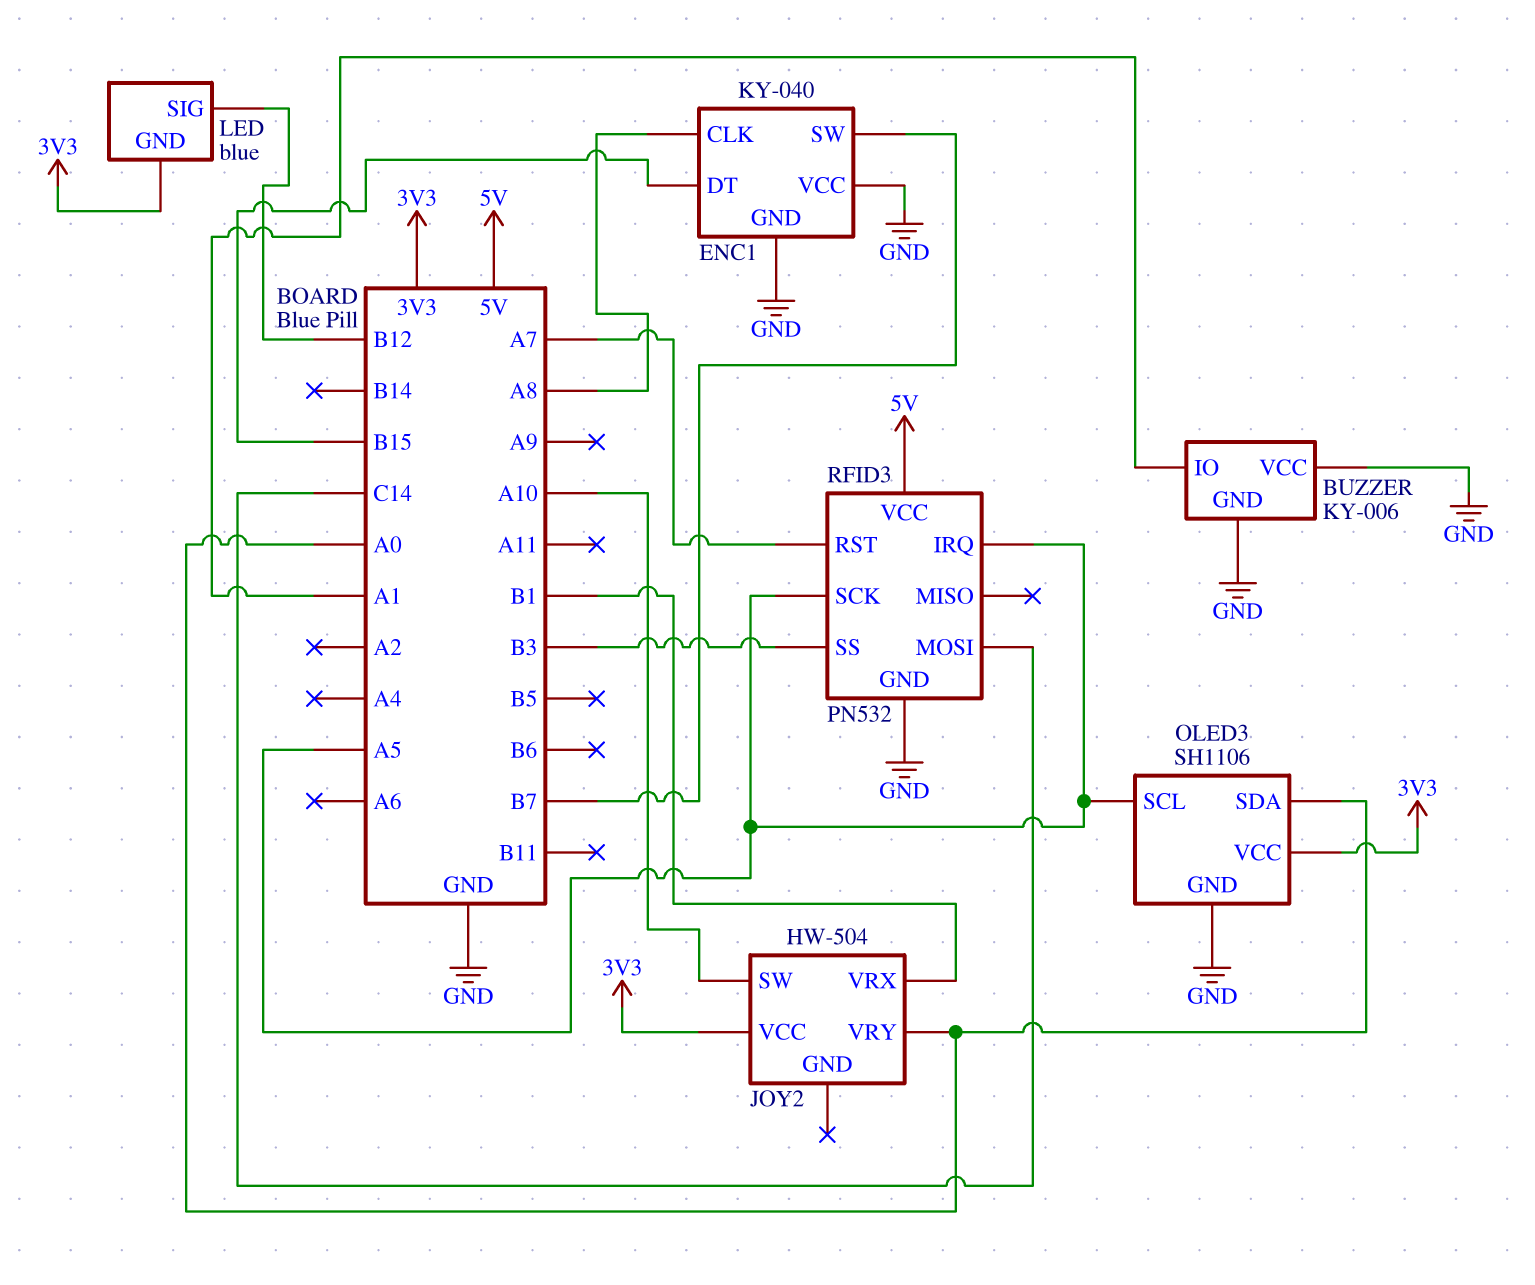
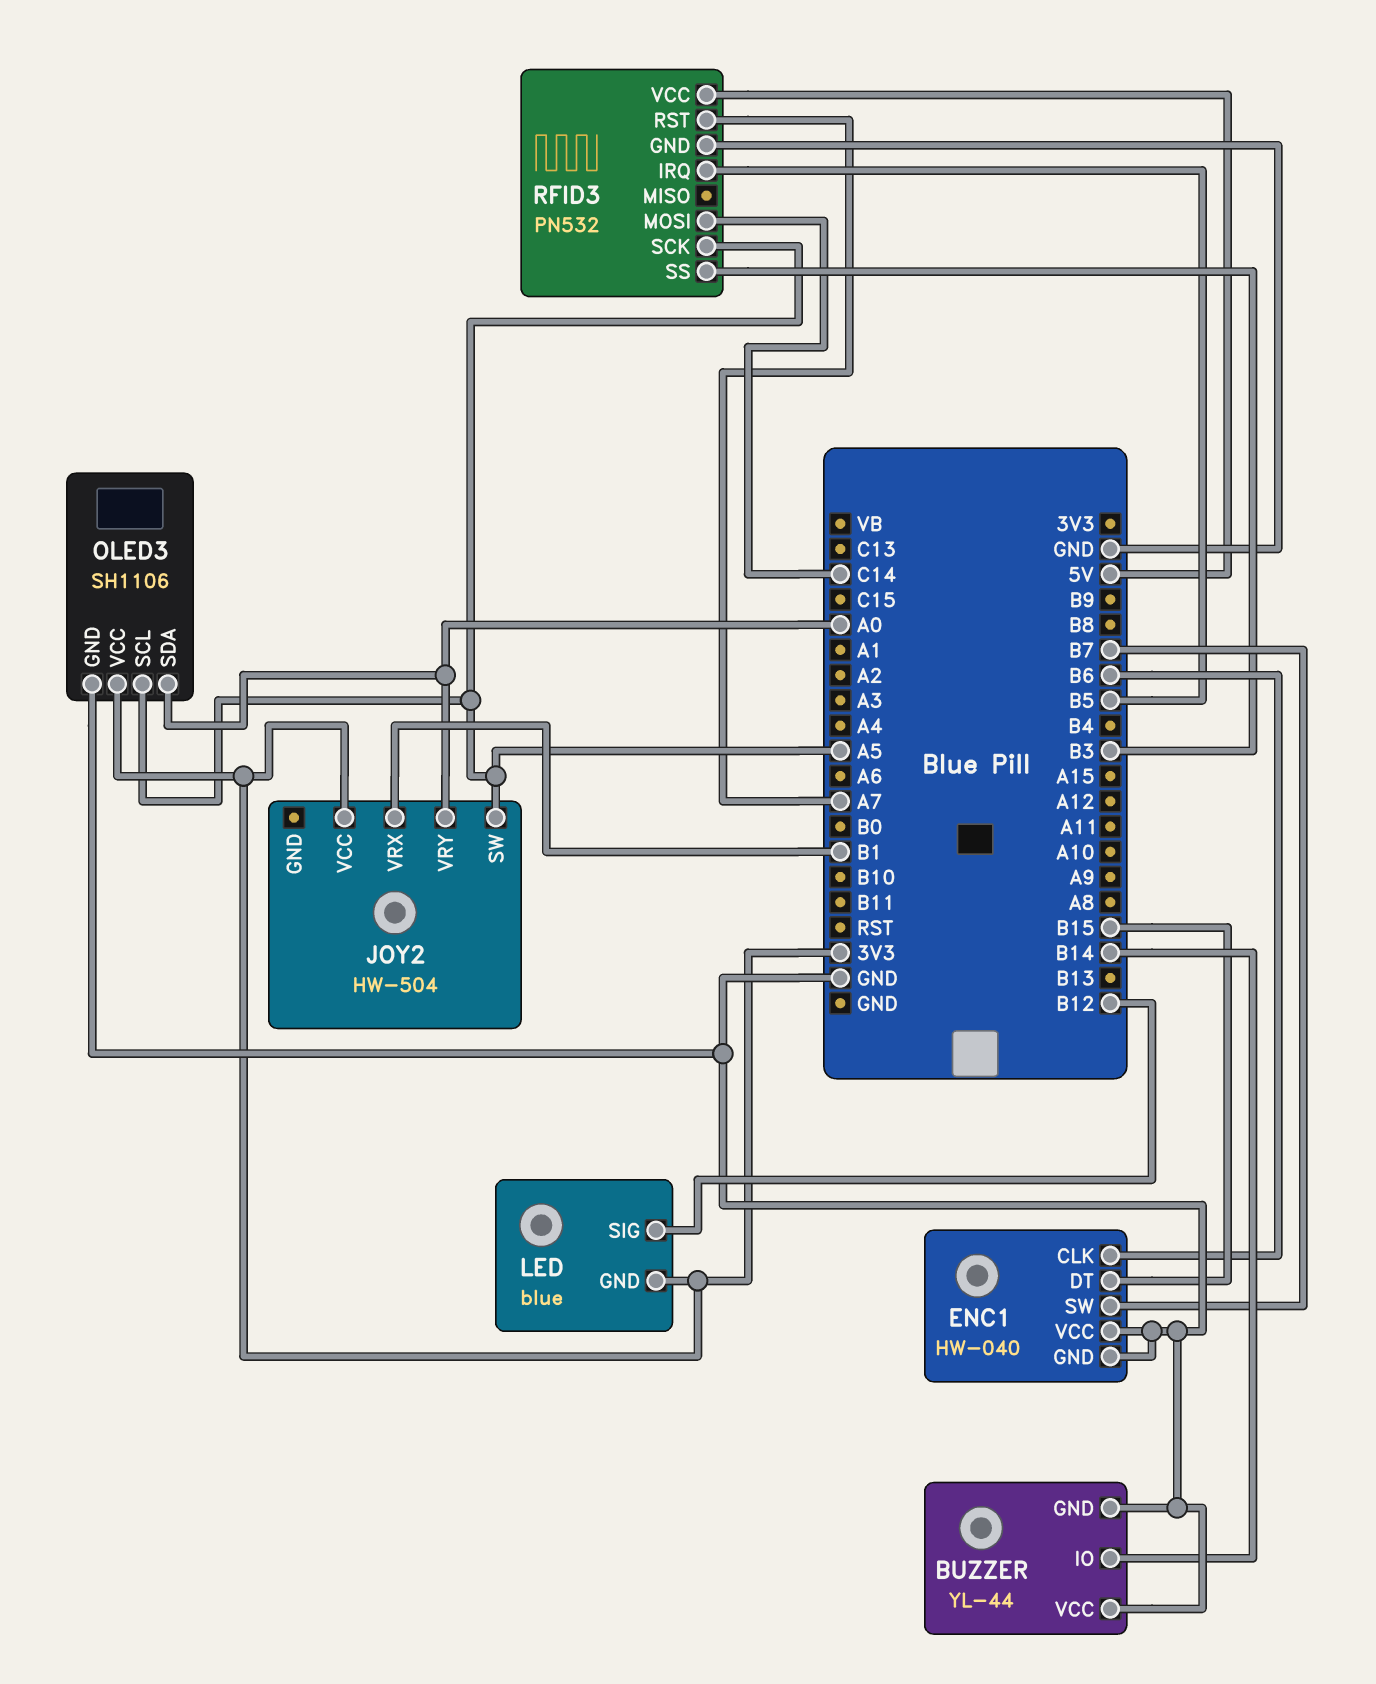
BUZZER: KY-006 -> YL-44
BUZZER pin IO: A1 -> B14
ENC1: KY-040 -> HW-040
ENC1 pin CLK: A8 -> B6
JOY2 pin SW: A10 -> A5
RFID3 pin IRQ: A5 -> B5

